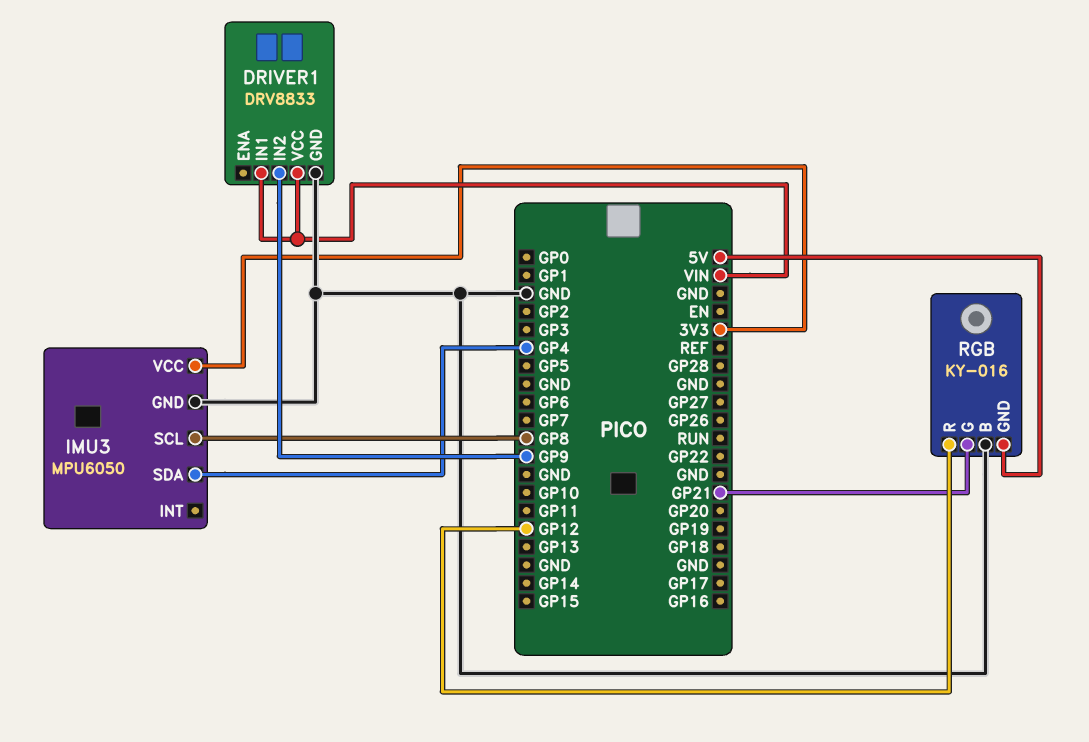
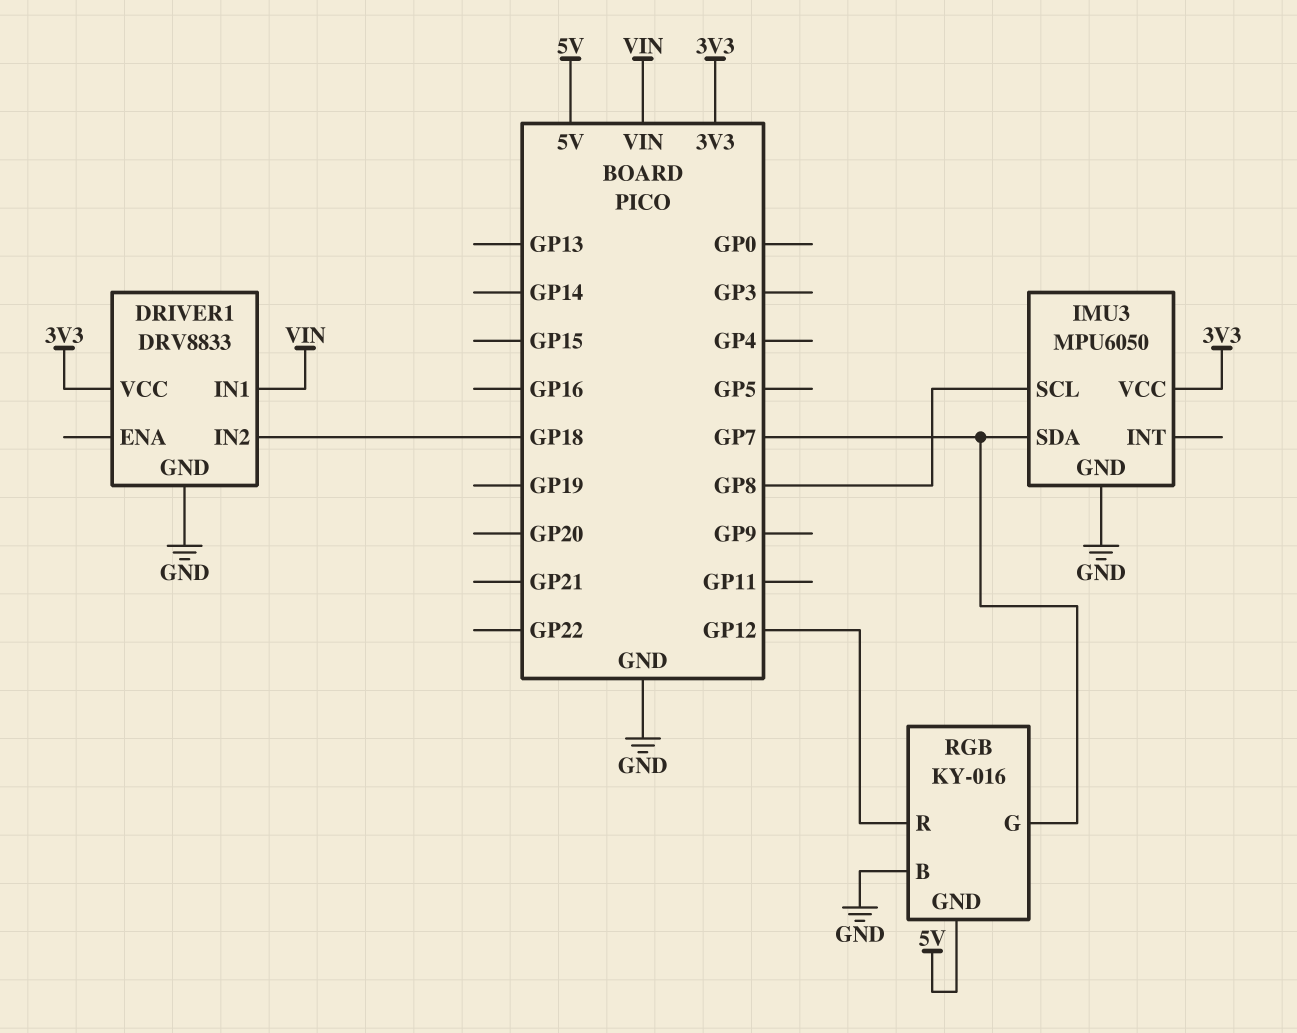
DRIVER1 pin IN2: GP9 -> GP18
DRIVER1 pin VCC: VIN -> 3V3
IMU3 pin SDA: GP4 -> GP7
RGB pin G: GP21 -> GP7

